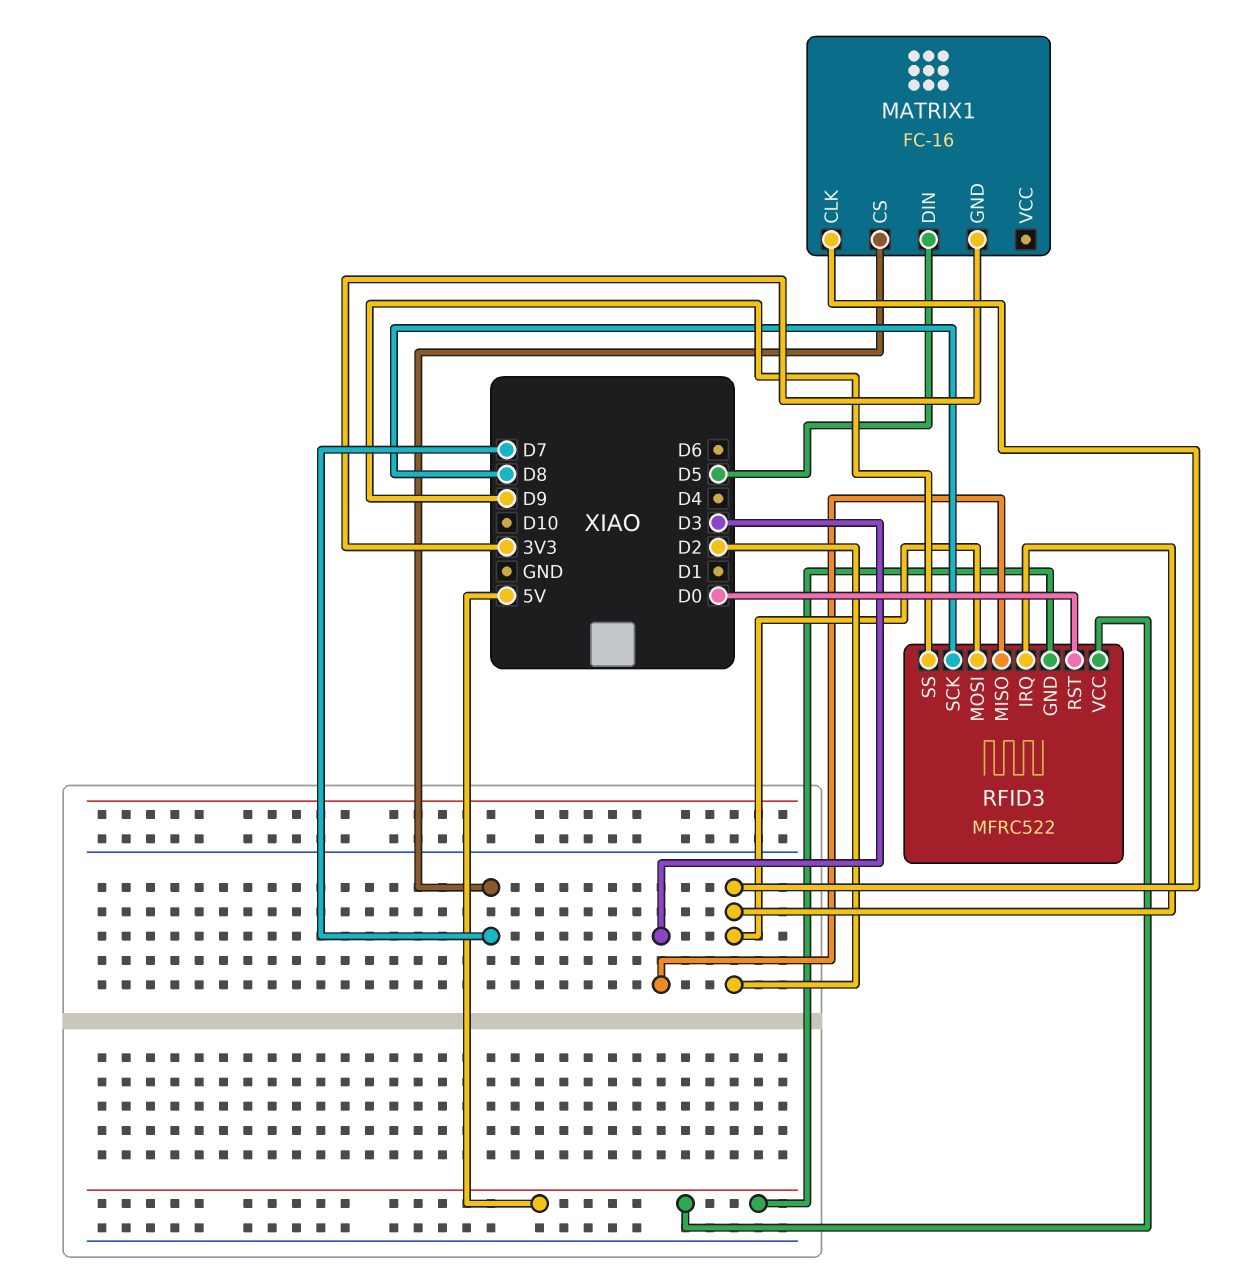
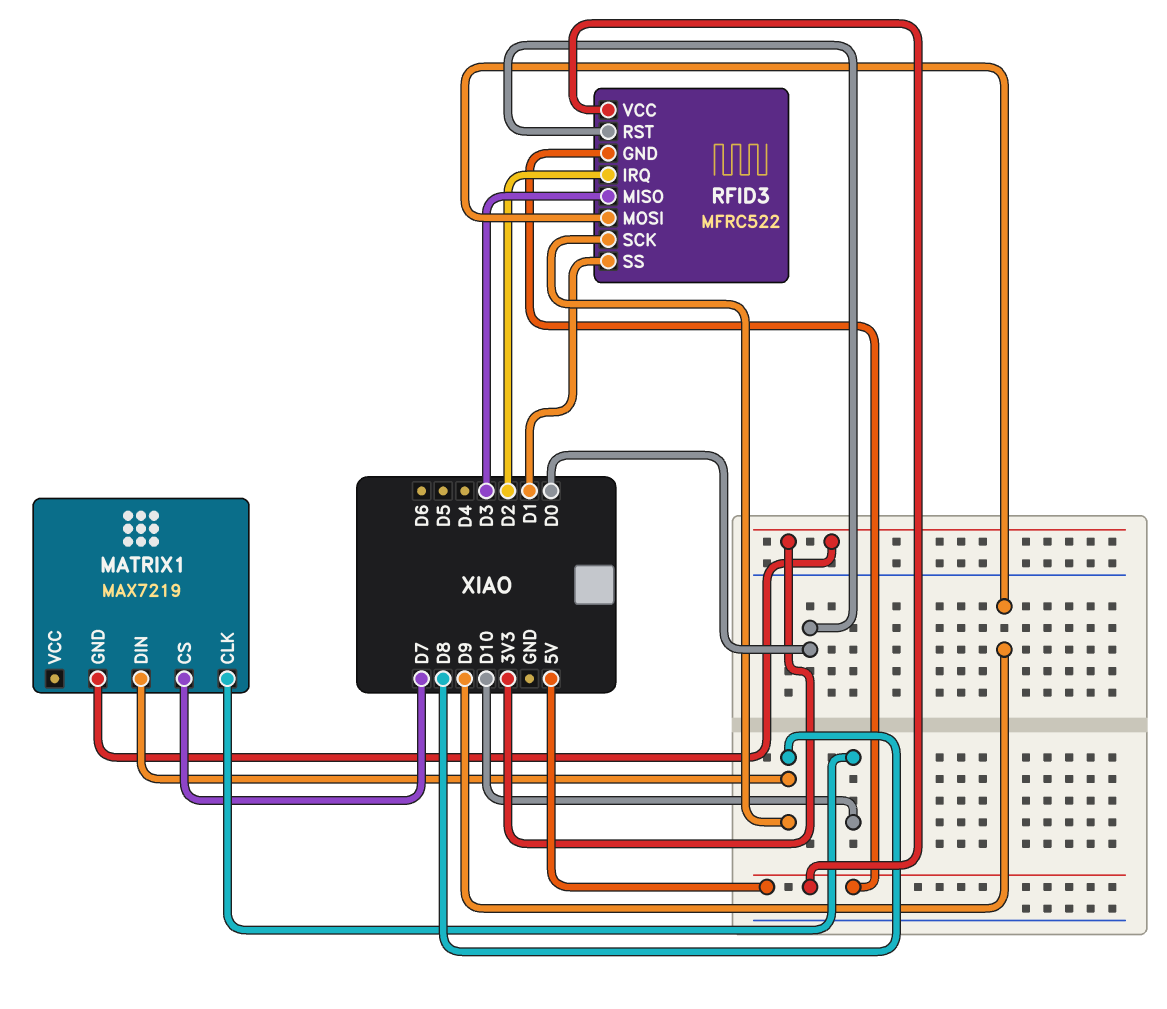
MATRIX1: FC-16 -> MAX7219
MATRIX1 pin CLK: D2 -> D10
MATRIX1 pin DIN: D5 -> D8
RFID3 pin MOSI: D2 -> D9
RFID3 pin SS: D9 -> D1

